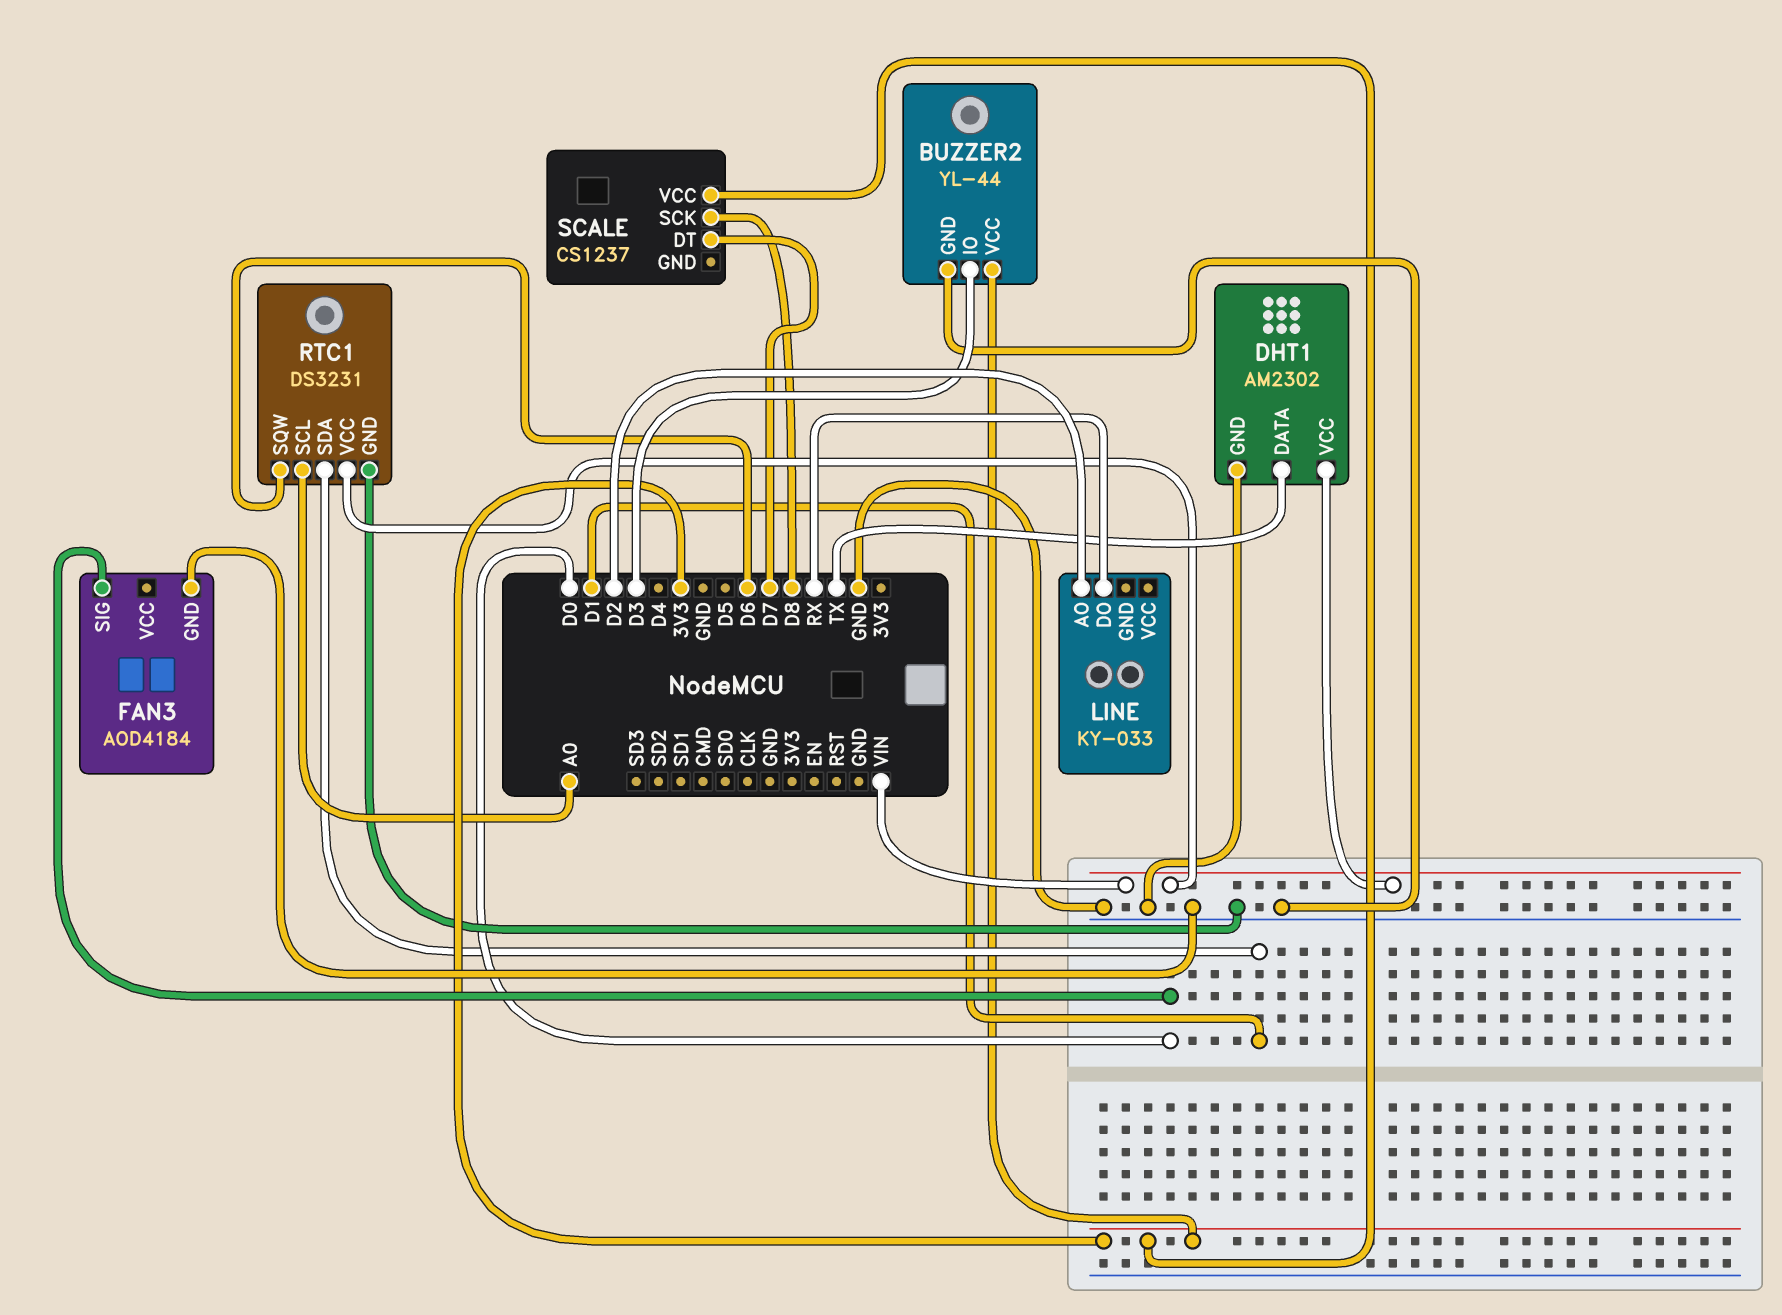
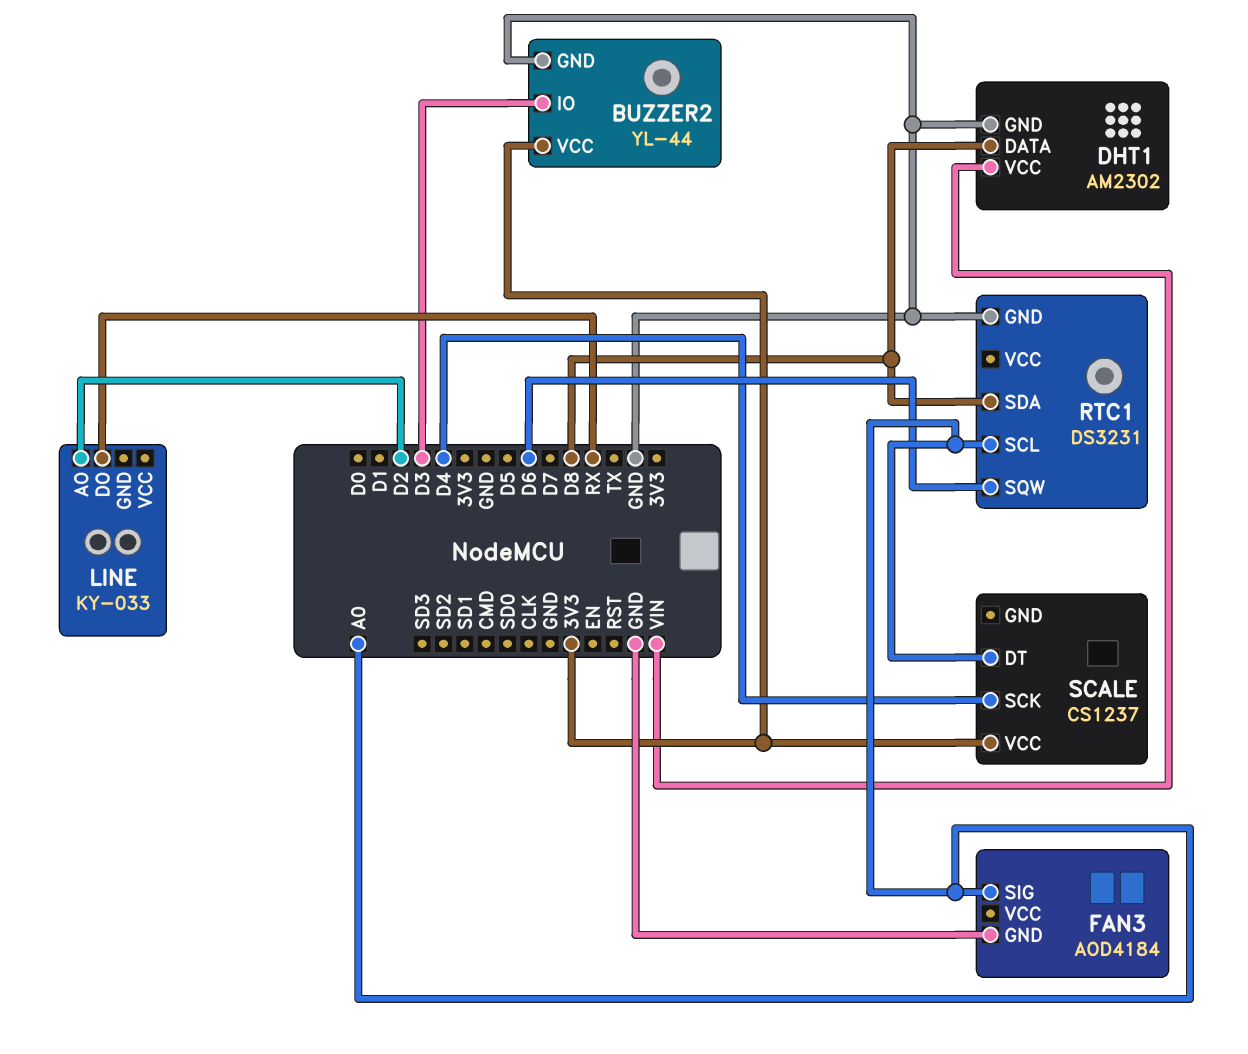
DHT1 pin DATA: TX -> D8
FAN3 pin SIG: D0 -> A0
RTC1 pin SDA: D1 -> D8
RTC1 pin VCC: VIN -> none
SCALE pin DT: D7 -> A0
SCALE pin SCK: D8 -> D4

